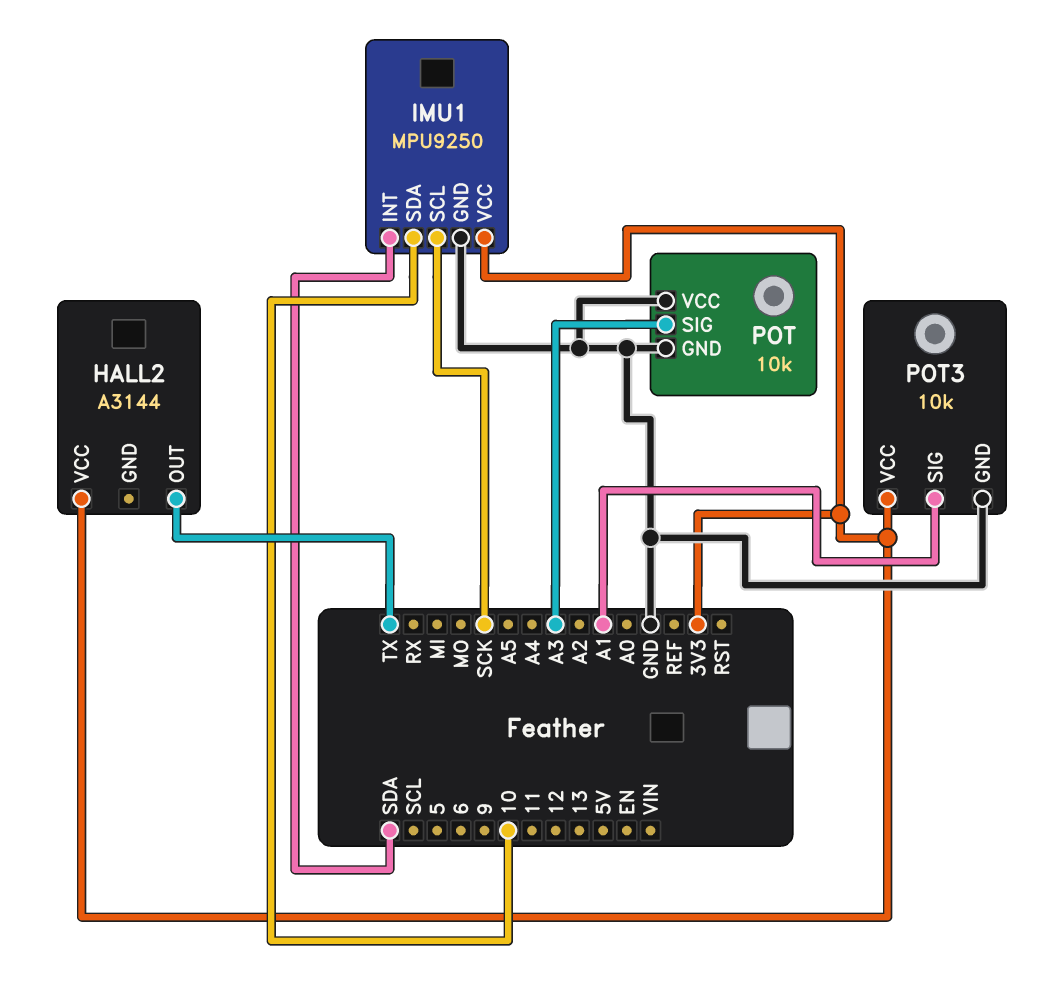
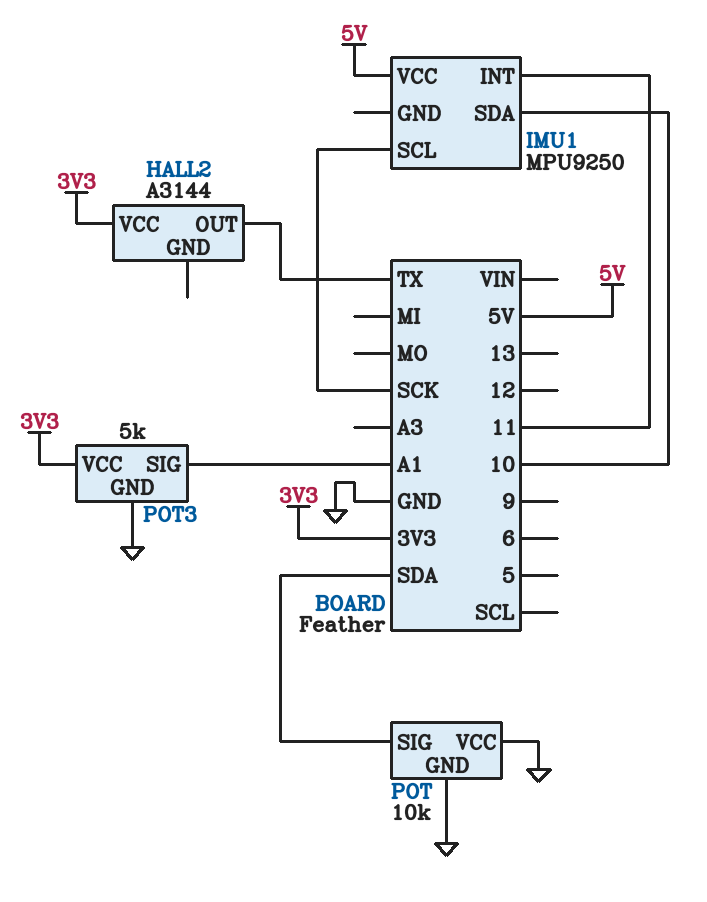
IMU1 pin GND: GND -> none
IMU1 pin INT: SDA -> 11
IMU1 pin VCC: 3V3 -> 5V
POT pin SIG: A3 -> SDA
POT3: 10k -> 5k

